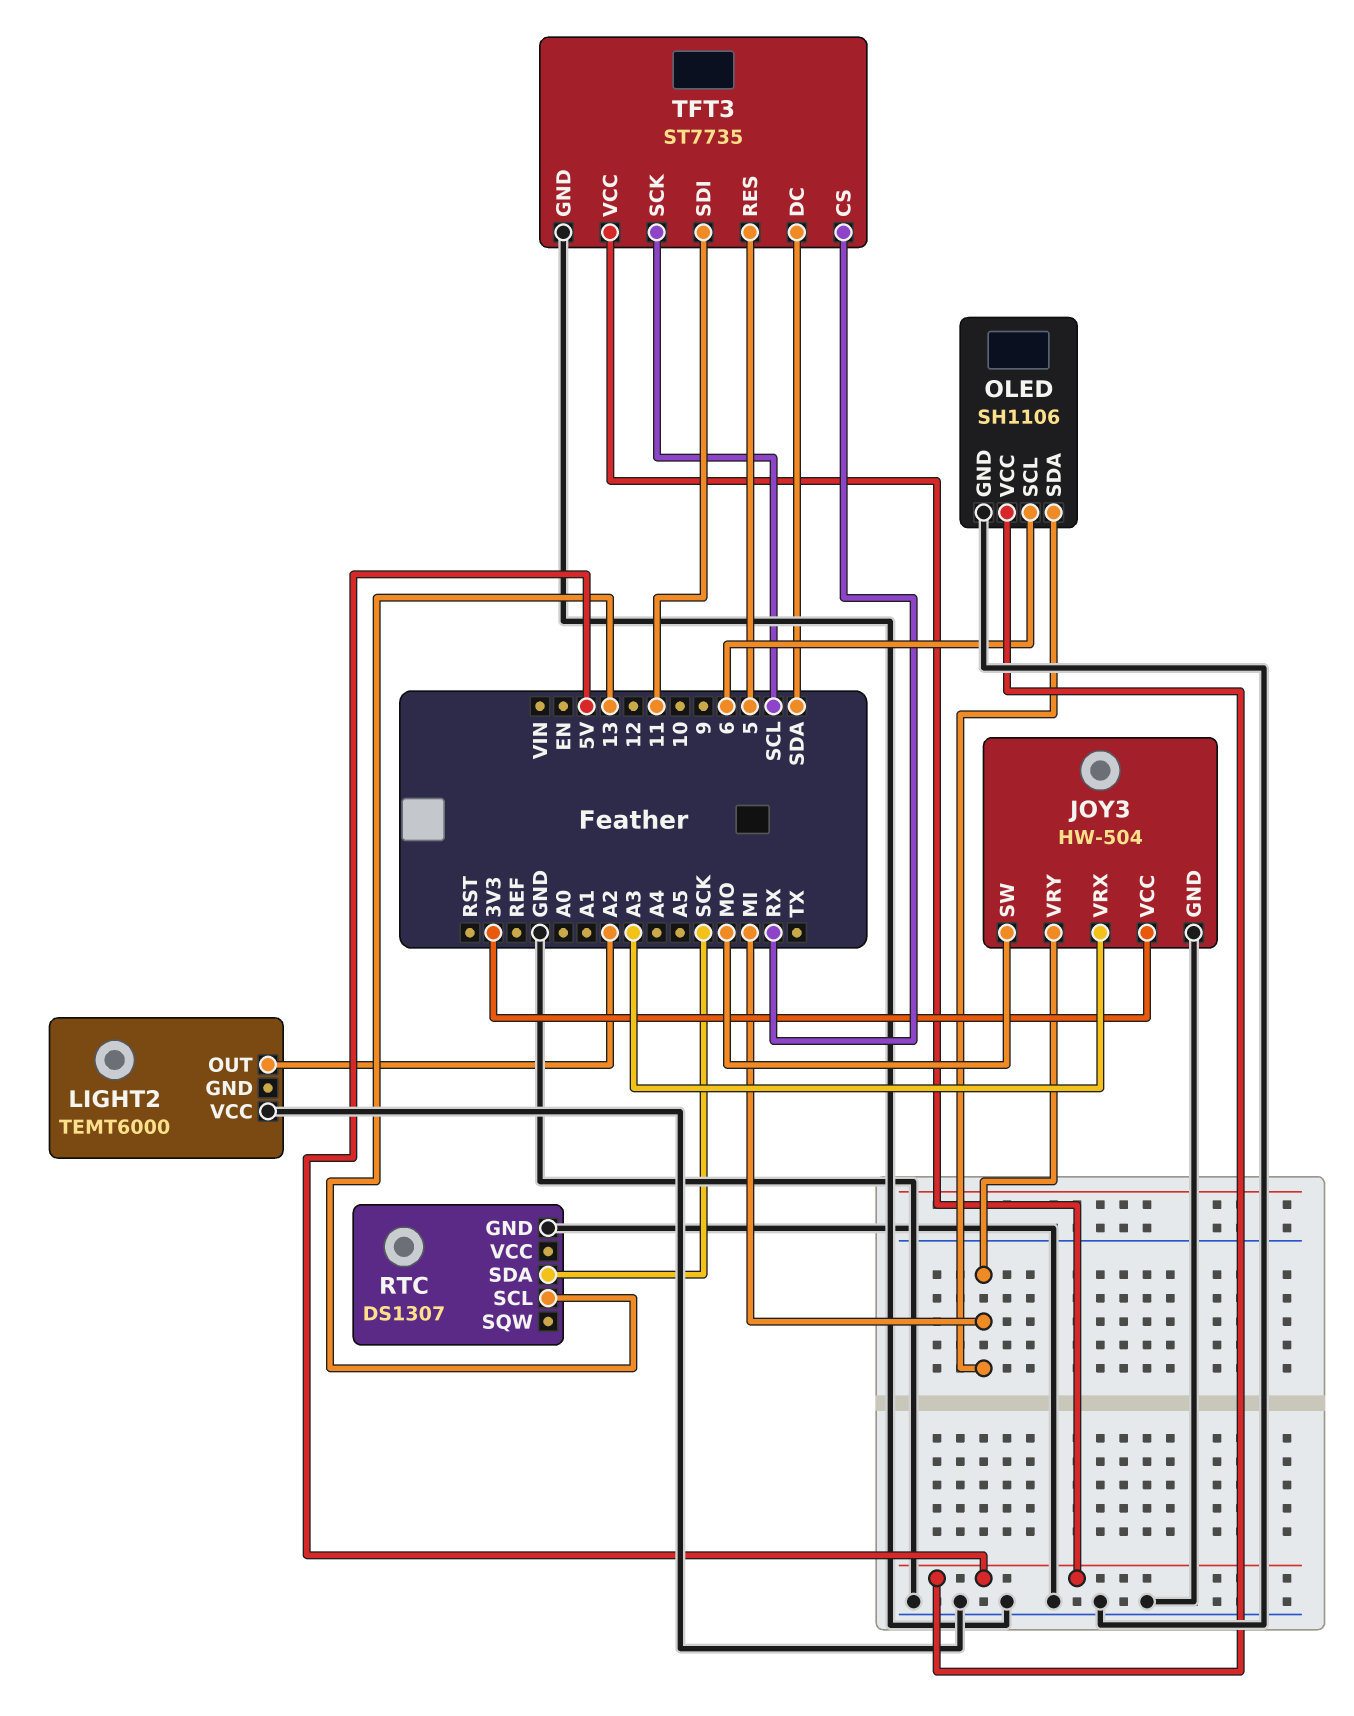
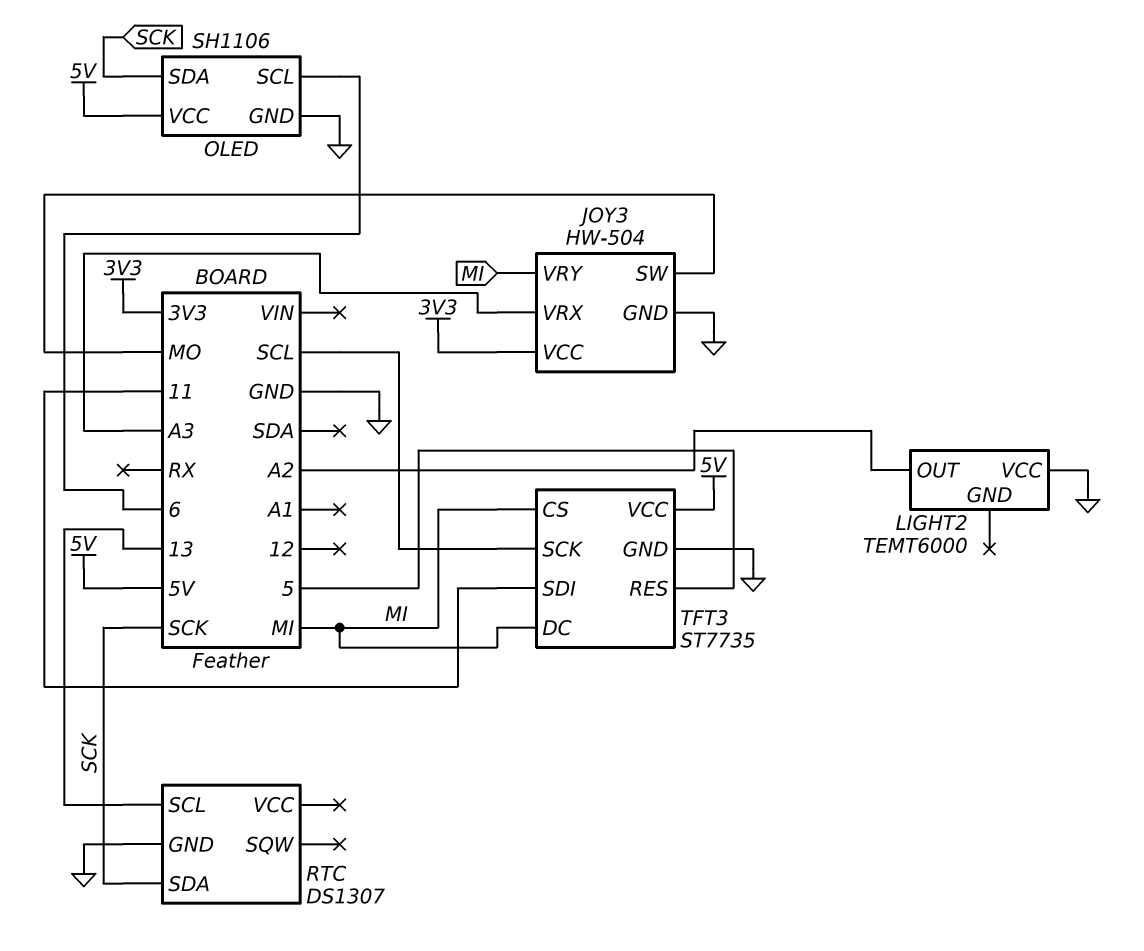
OLED pin SDA: MI -> SCK
TFT3 pin CS: RX -> MI
TFT3 pin DC: SDA -> MI

